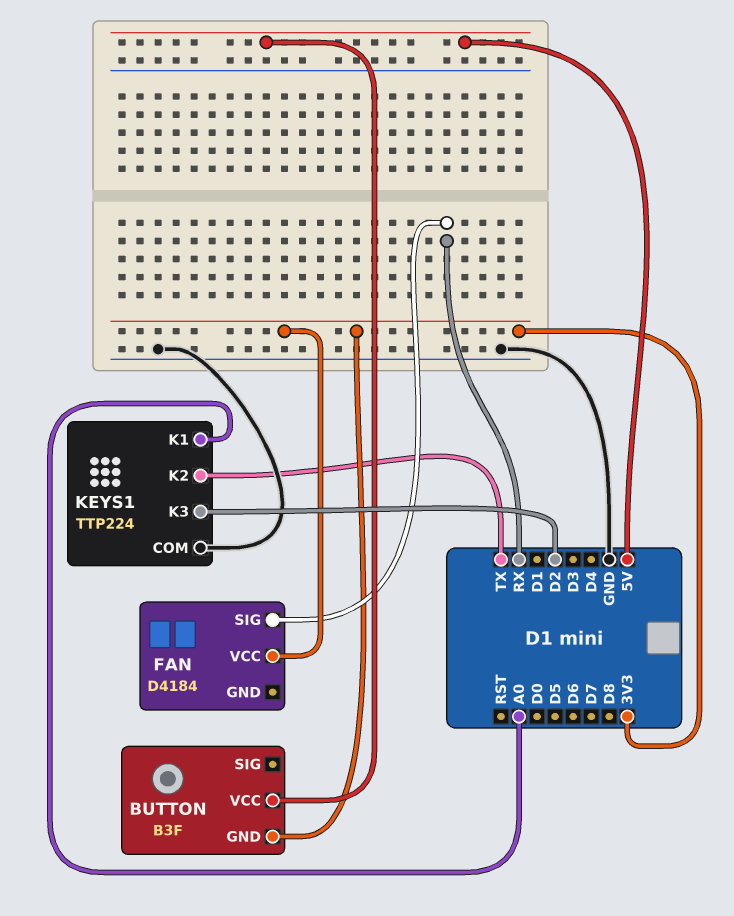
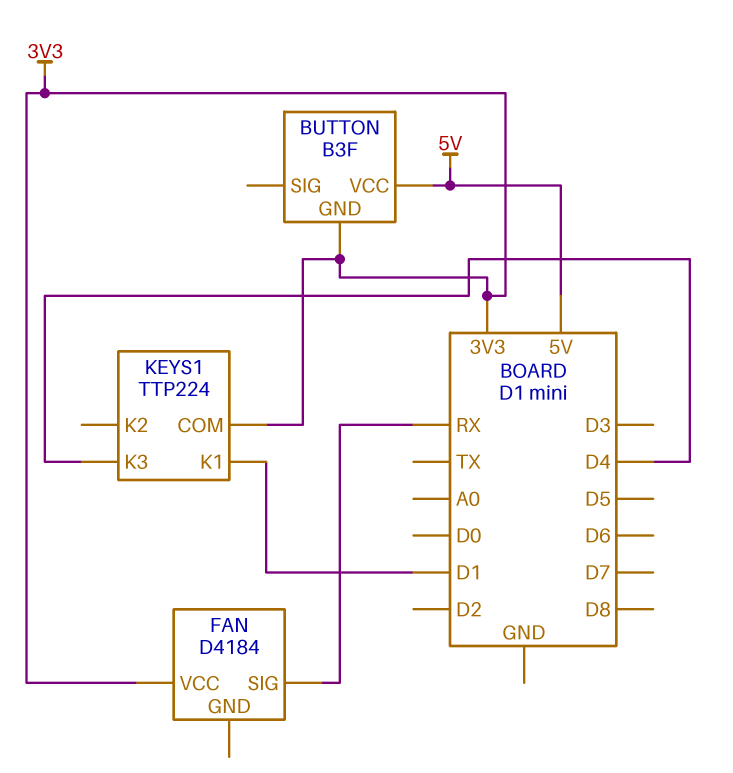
KEYS1 pin COM: GND -> 3V3
KEYS1 pin K1: A0 -> D1
KEYS1 pin K2: TX -> none
KEYS1 pin K3: D2 -> D4

